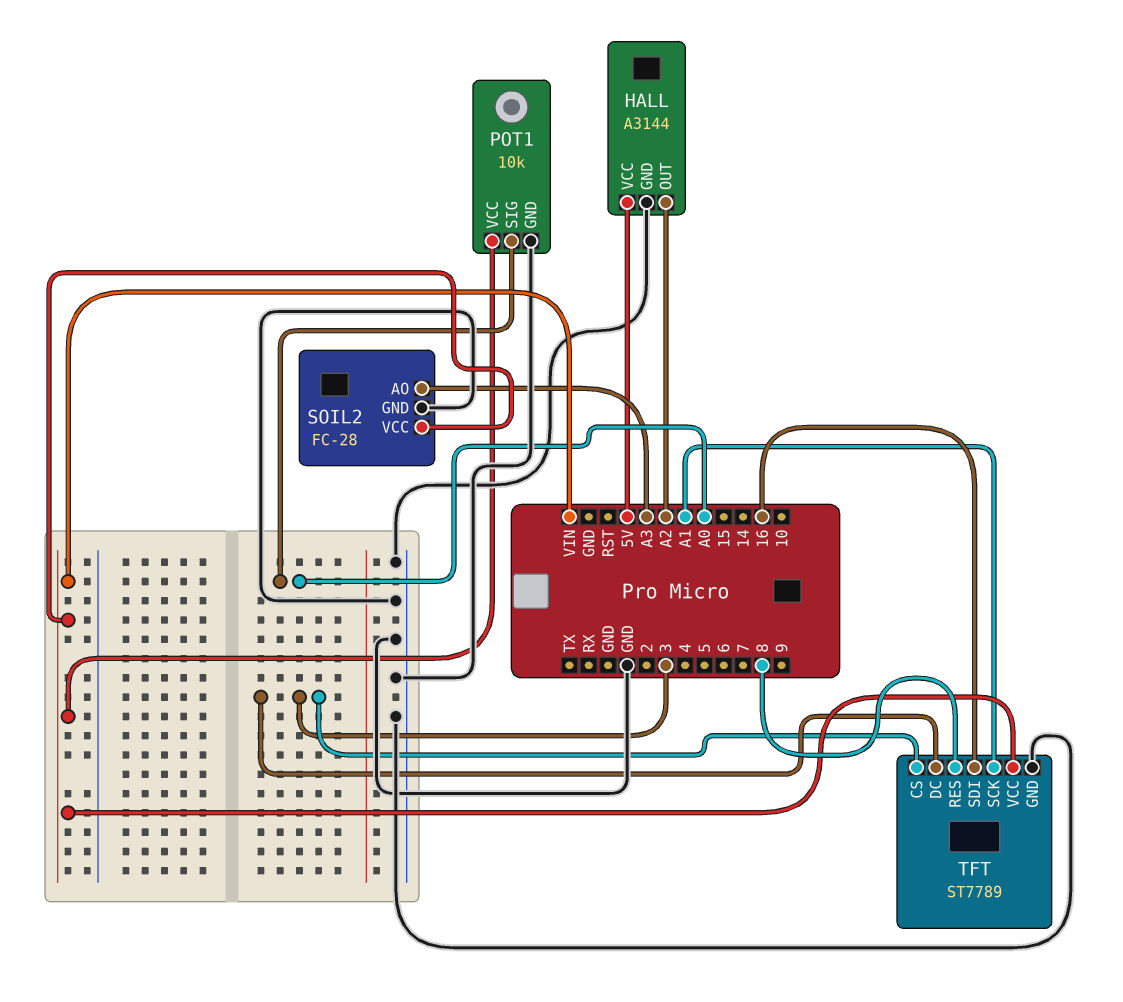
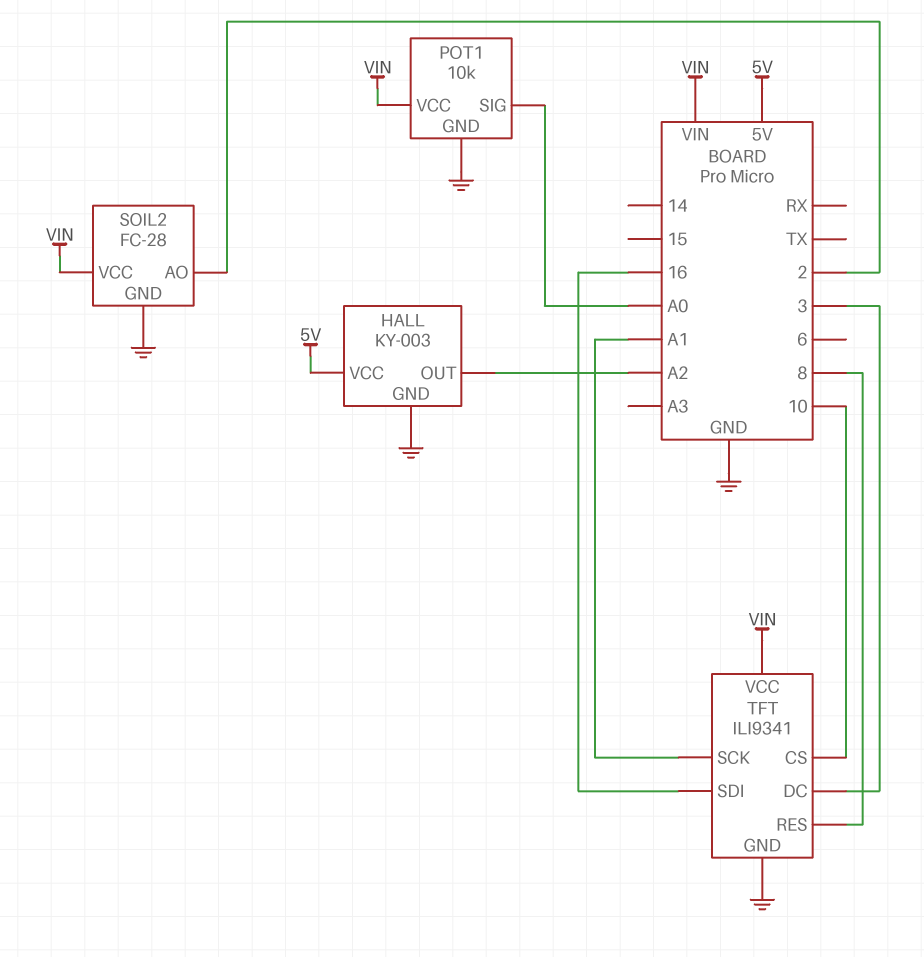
HALL: A3144 -> KY-003
SOIL2 pin AO: A3 -> 2
TFT: ST7789 -> ILI9341
TFT pin CS: 3 -> 10

